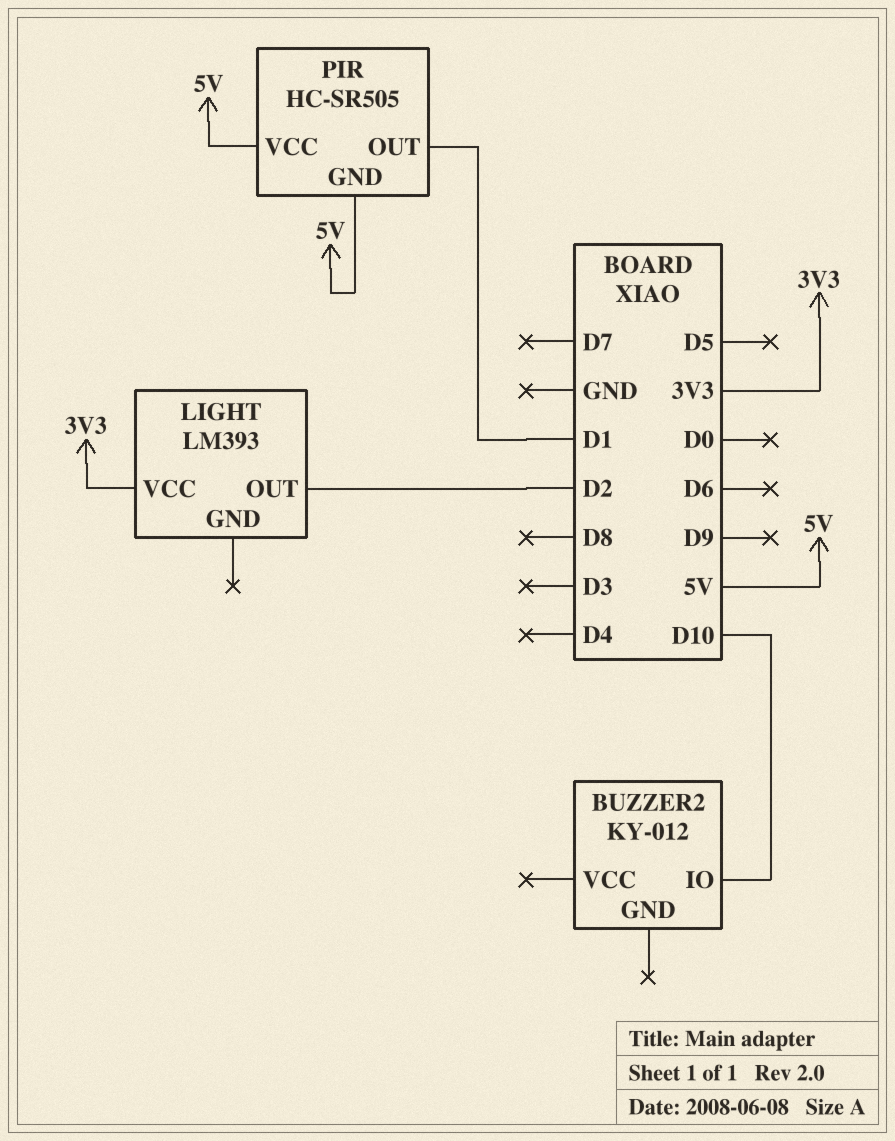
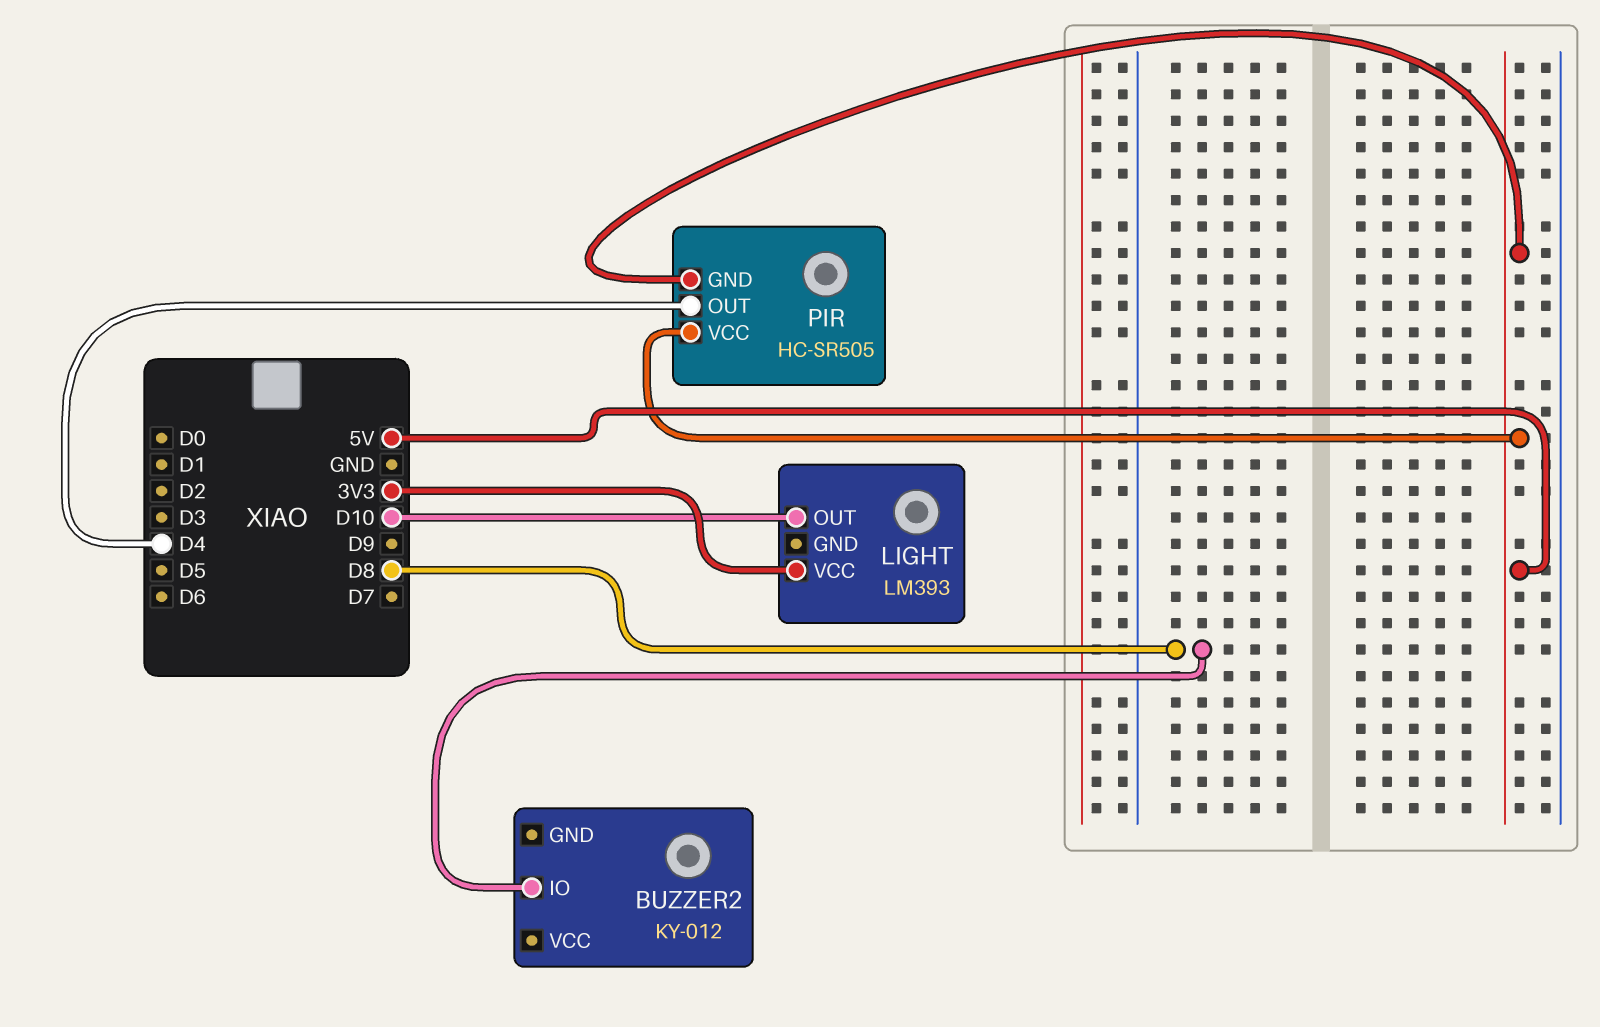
BUZZER2 pin IO: D10 -> D8
LIGHT pin OUT: D2 -> D10
PIR pin OUT: D1 -> D4

